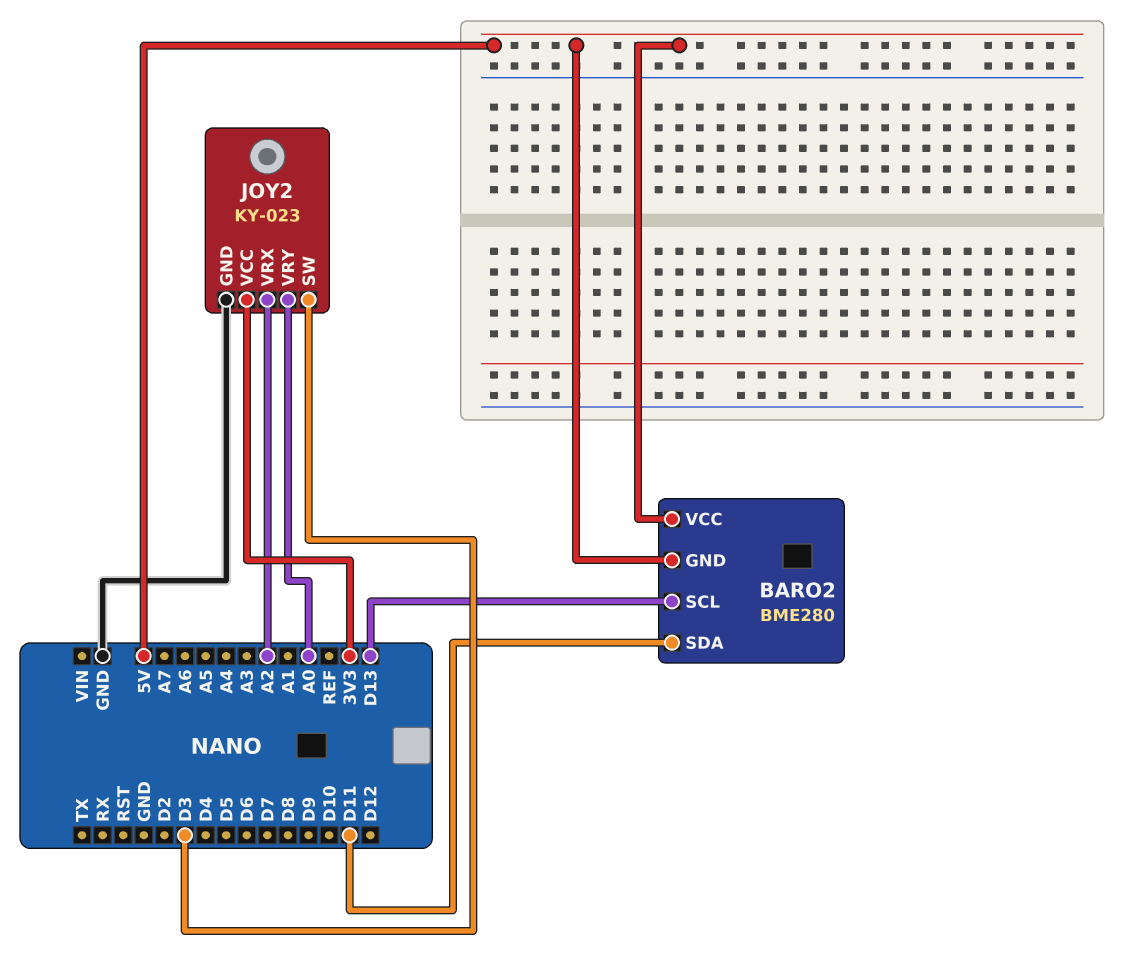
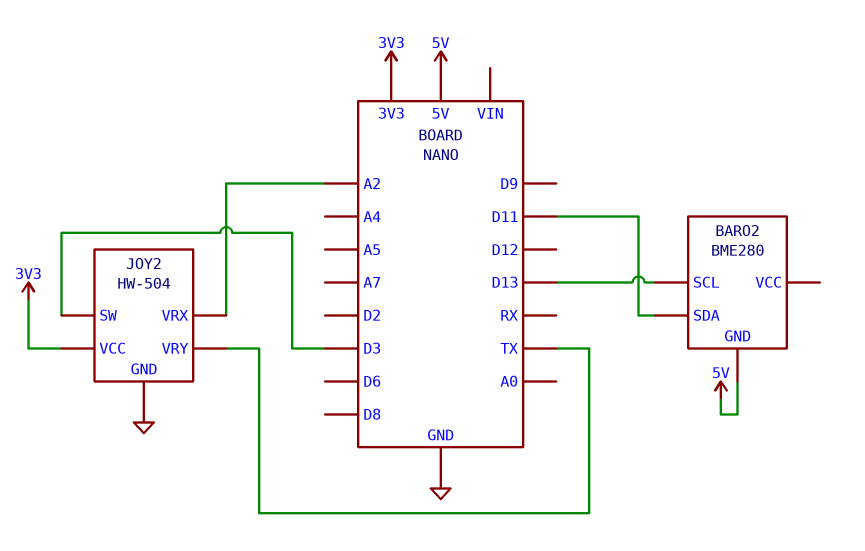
BARO2 pin VCC: 5V -> none
JOY2: KY-023 -> HW-504
JOY2 pin VRY: A0 -> TX

